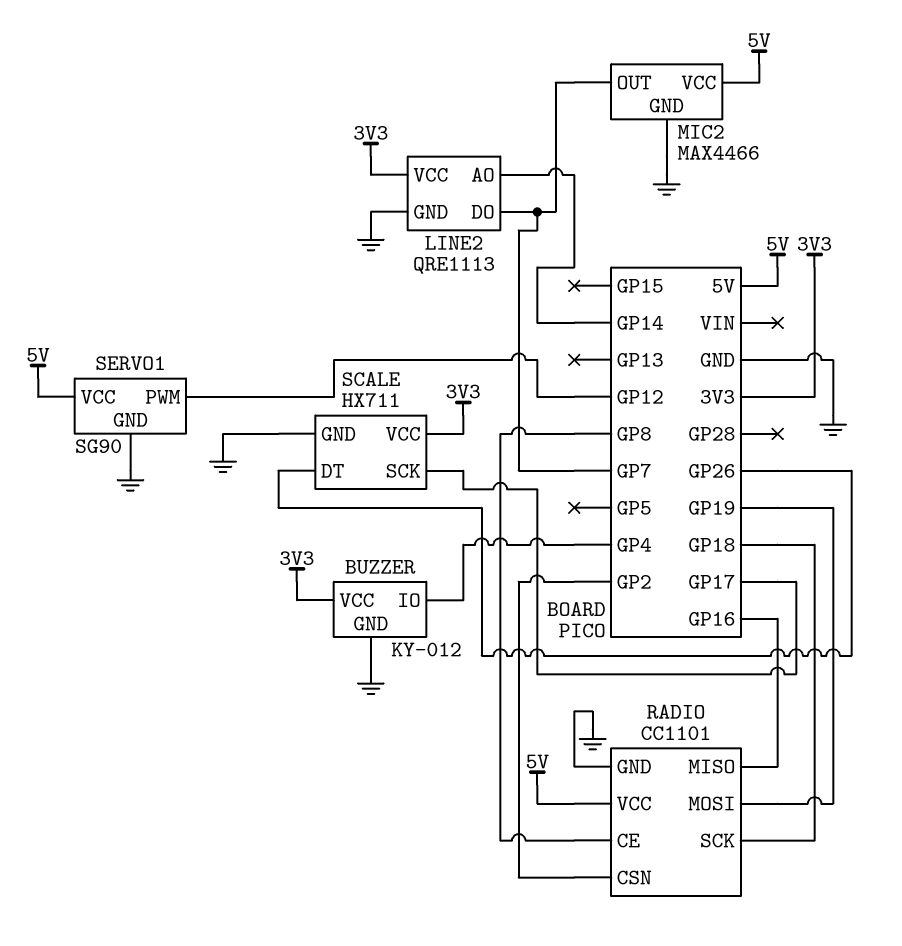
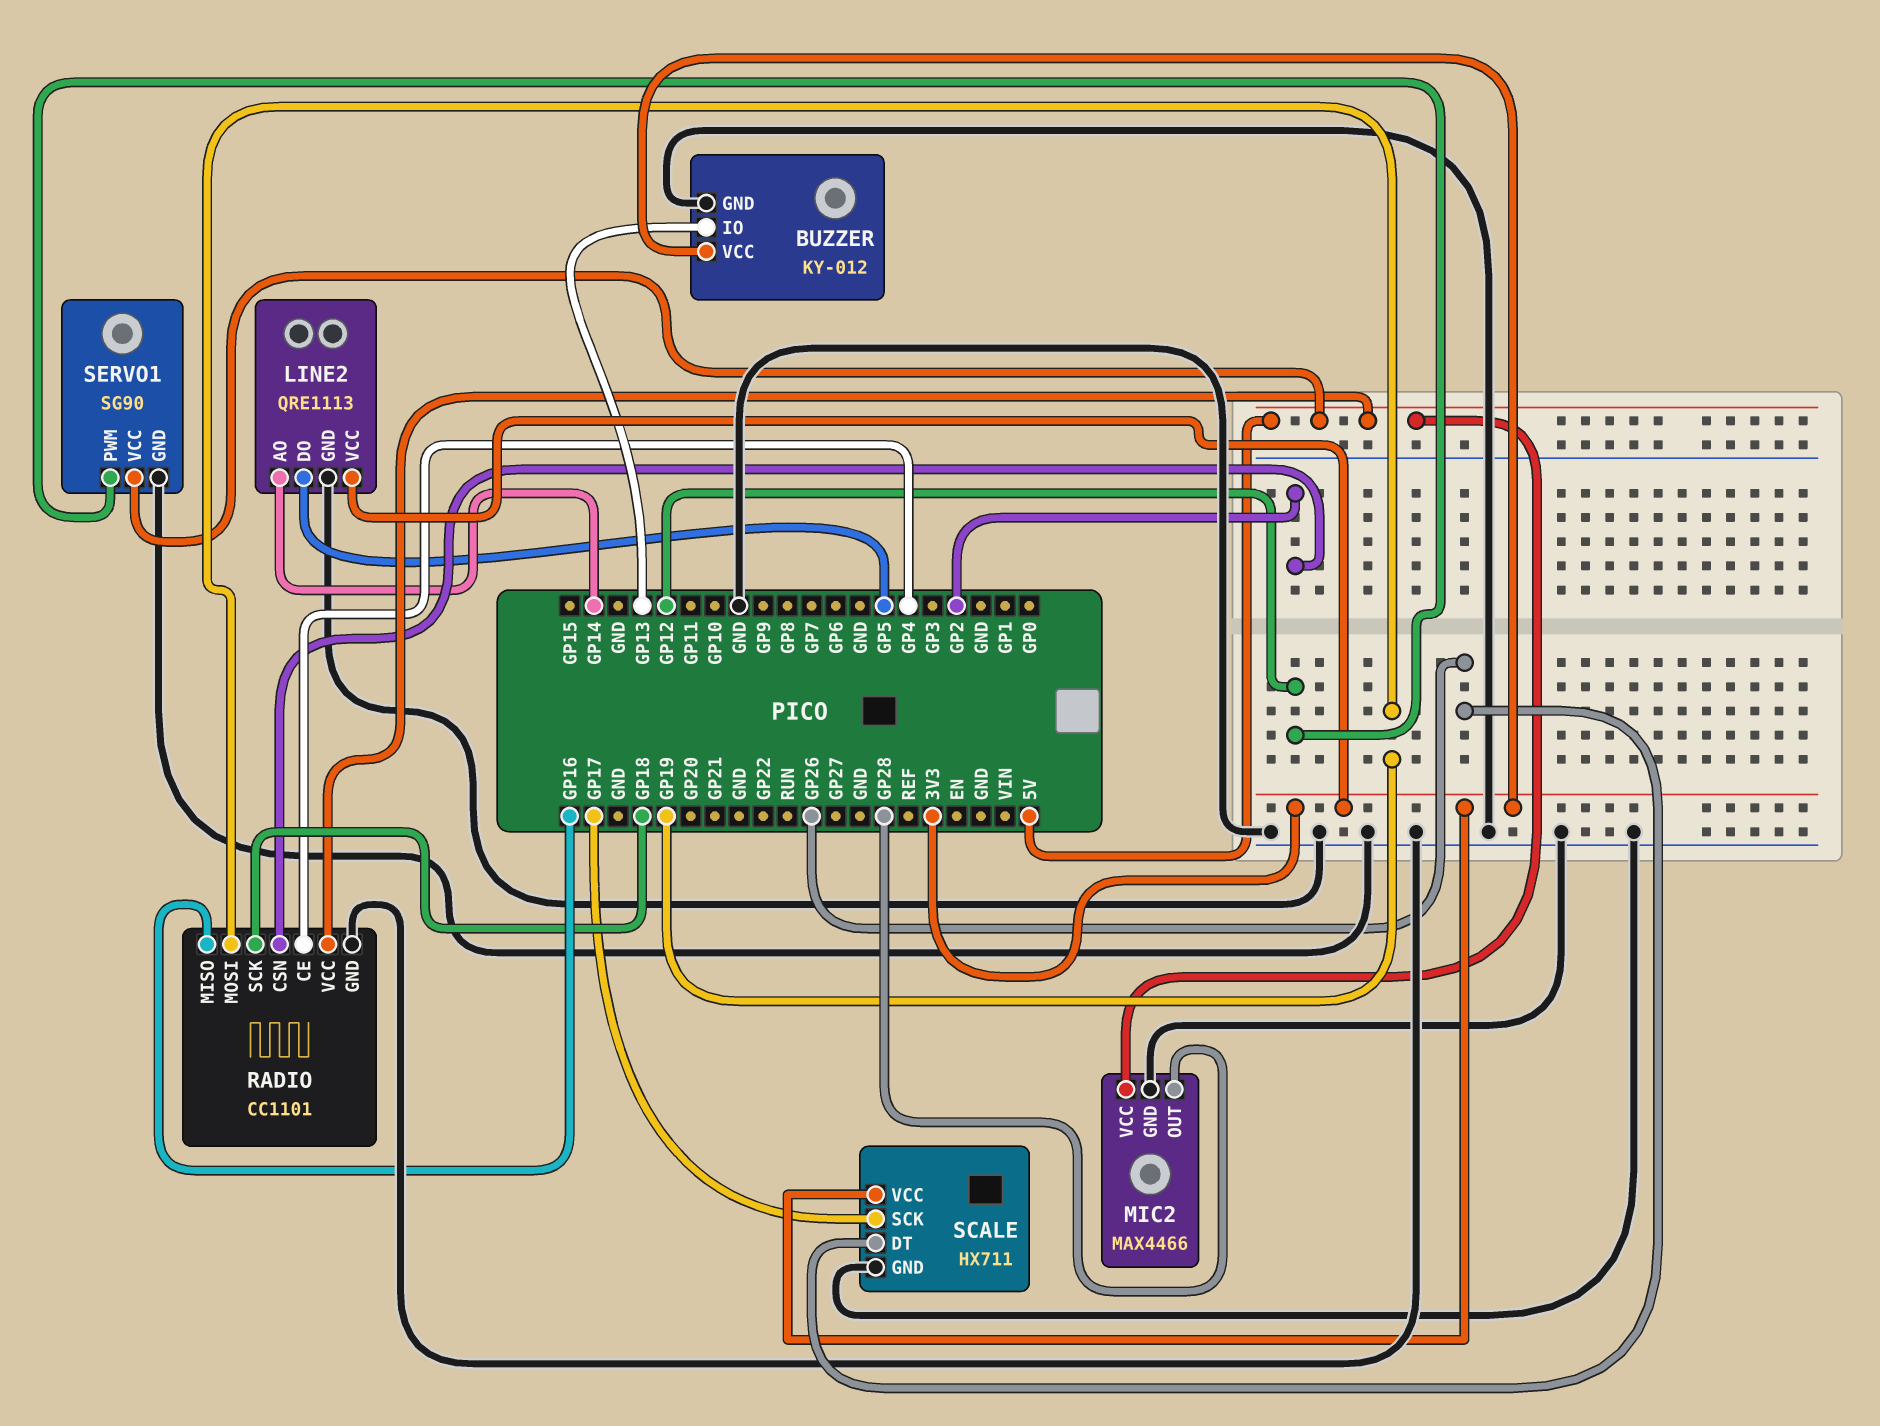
BUZZER pin IO: GP4 -> GP13
LINE2 pin DO: GP7 -> GP5
MIC2 pin OUT: GP7 -> GP28
RADIO pin CE: GP8 -> GP4

